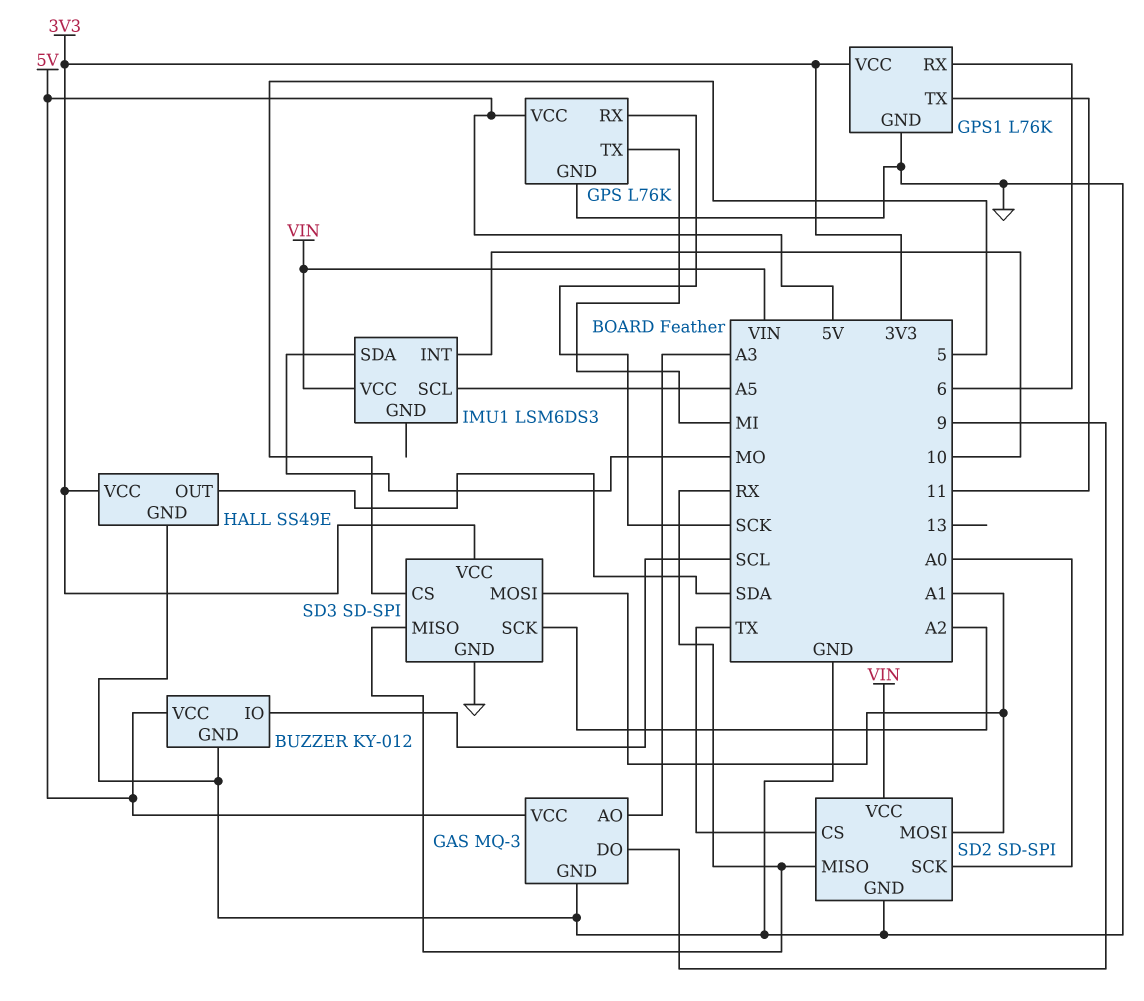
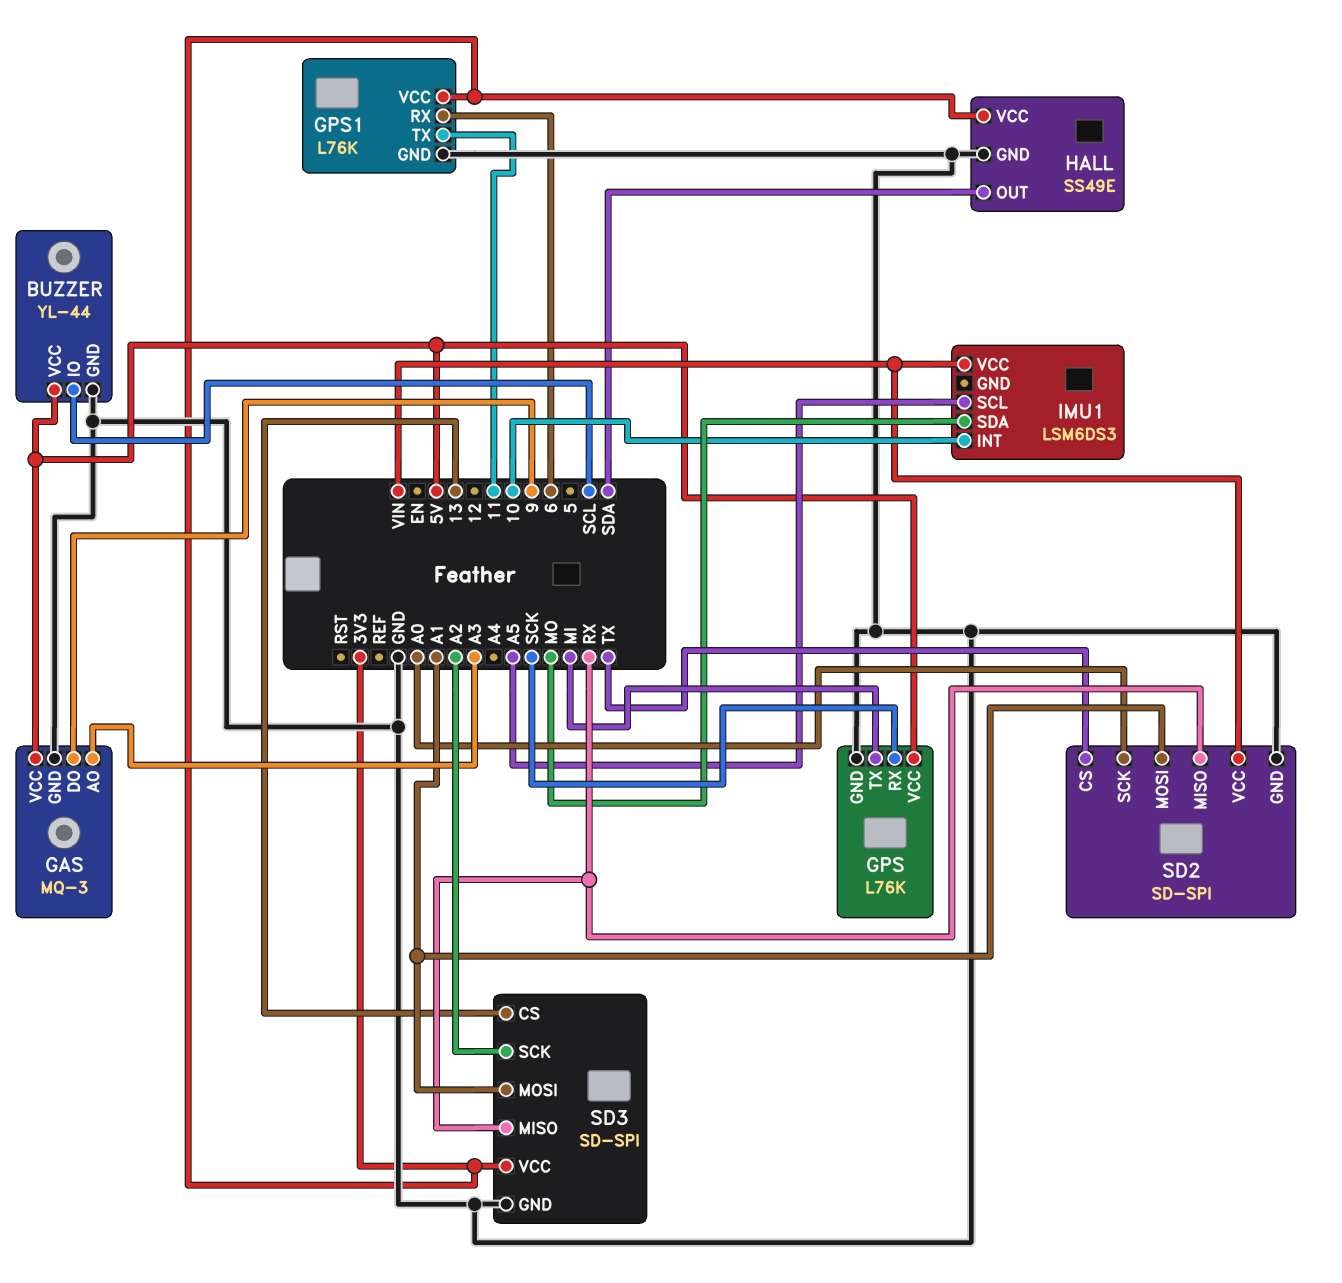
BUZZER: KY-012 -> YL-44
SD3 pin CS: 5 -> 13

